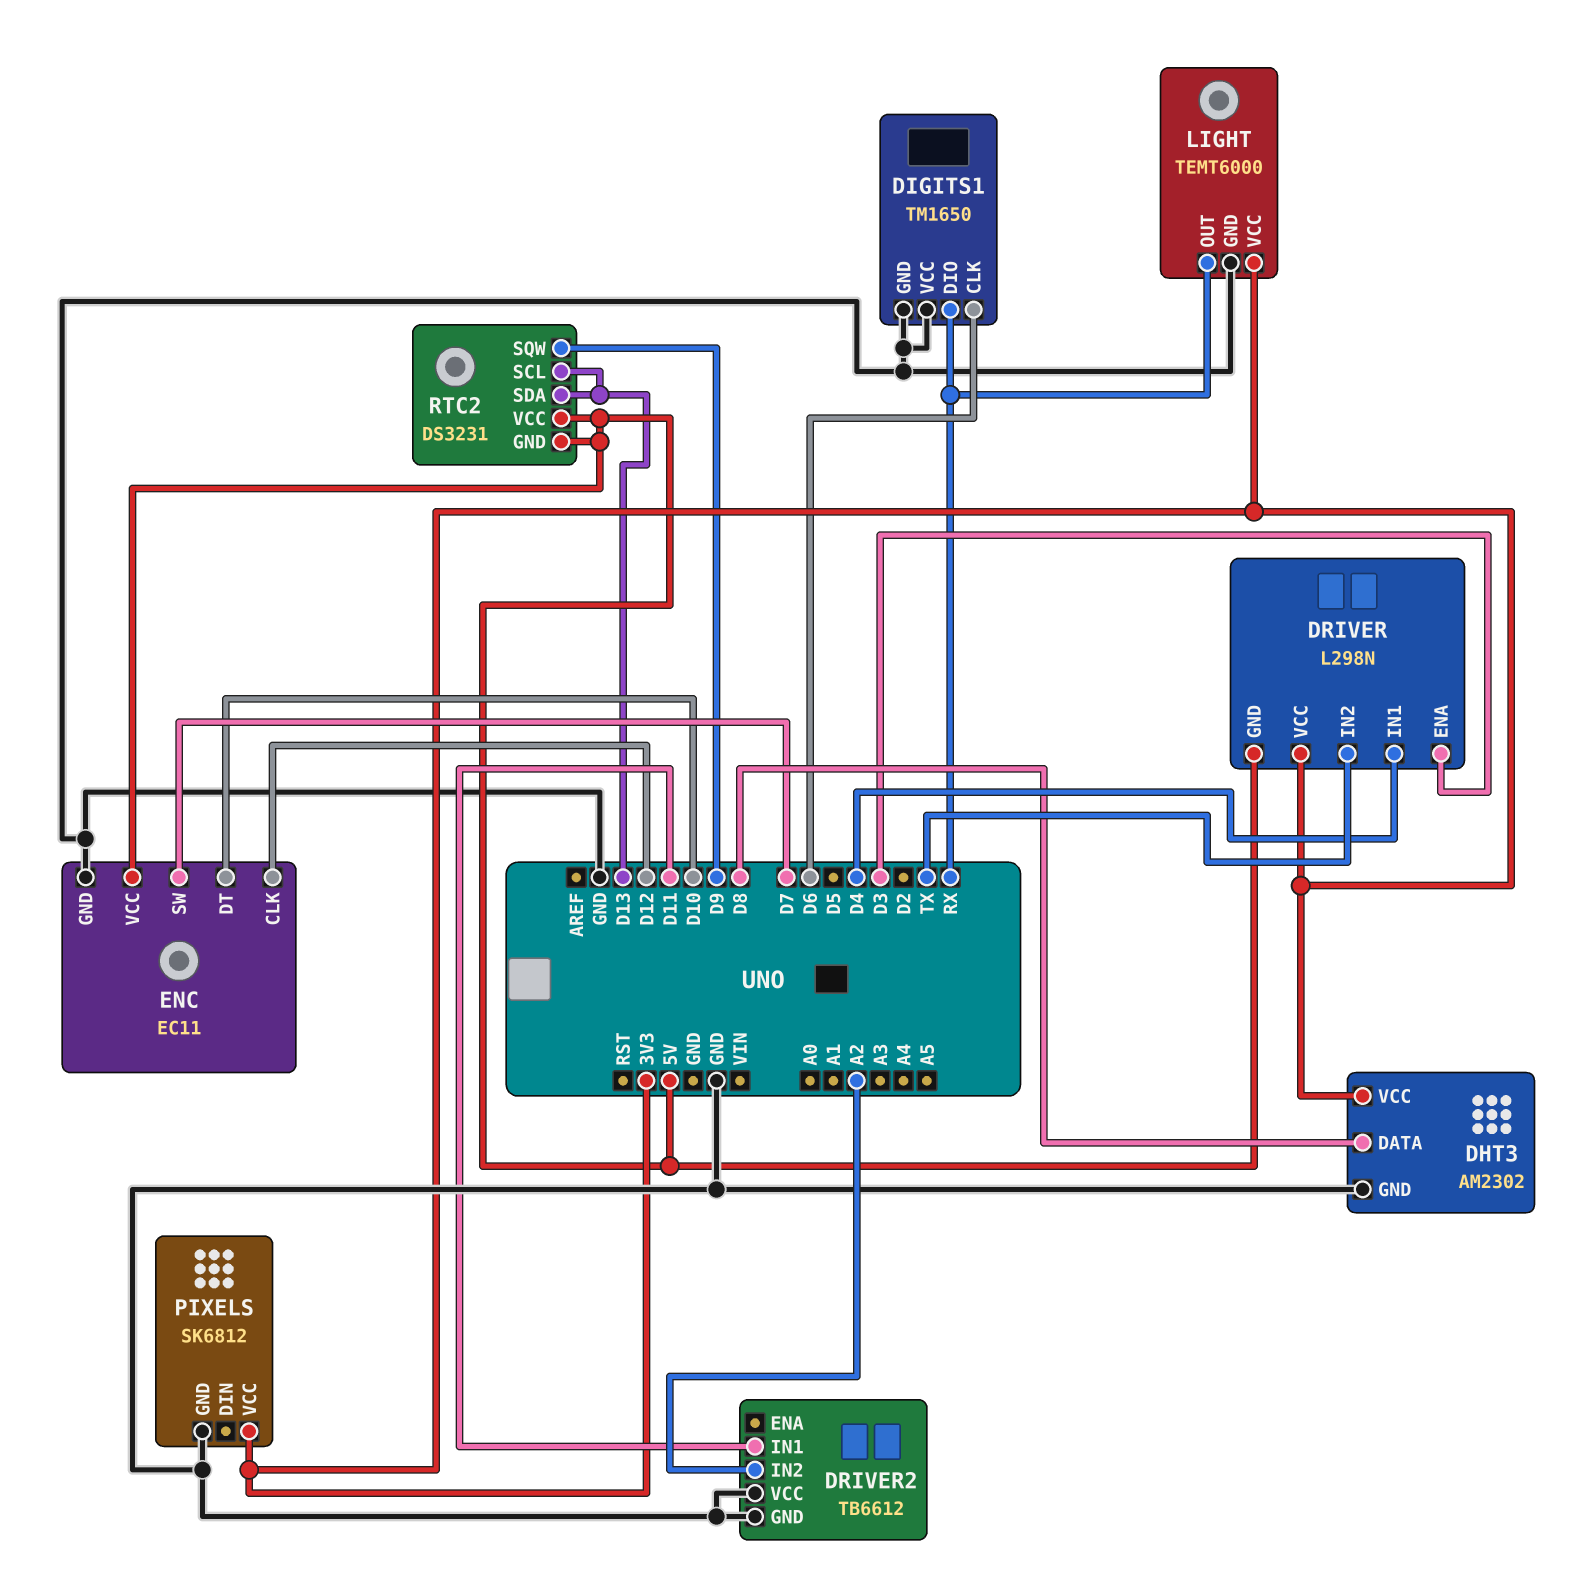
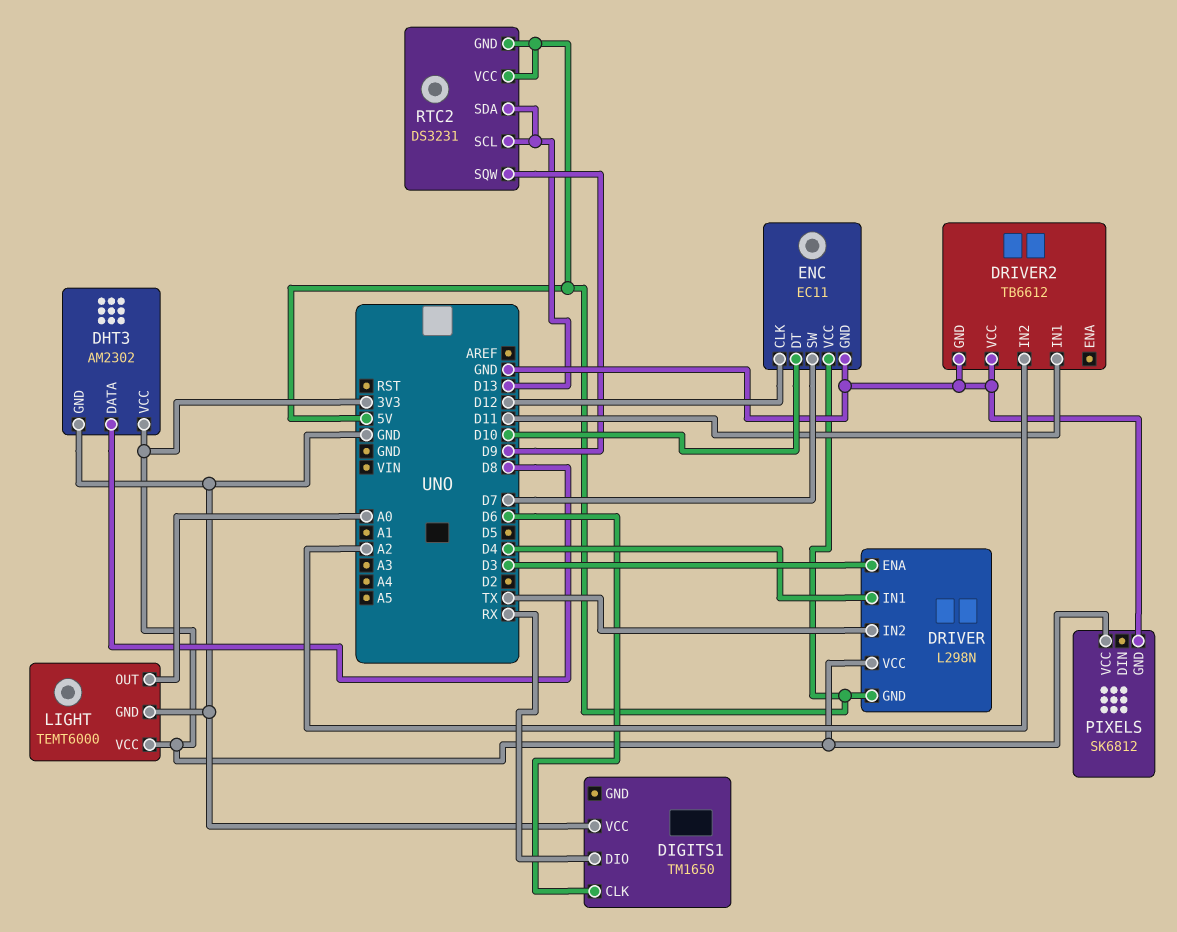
DIGITS1 pin GND: GND -> none
LIGHT pin OUT: RX -> A0

